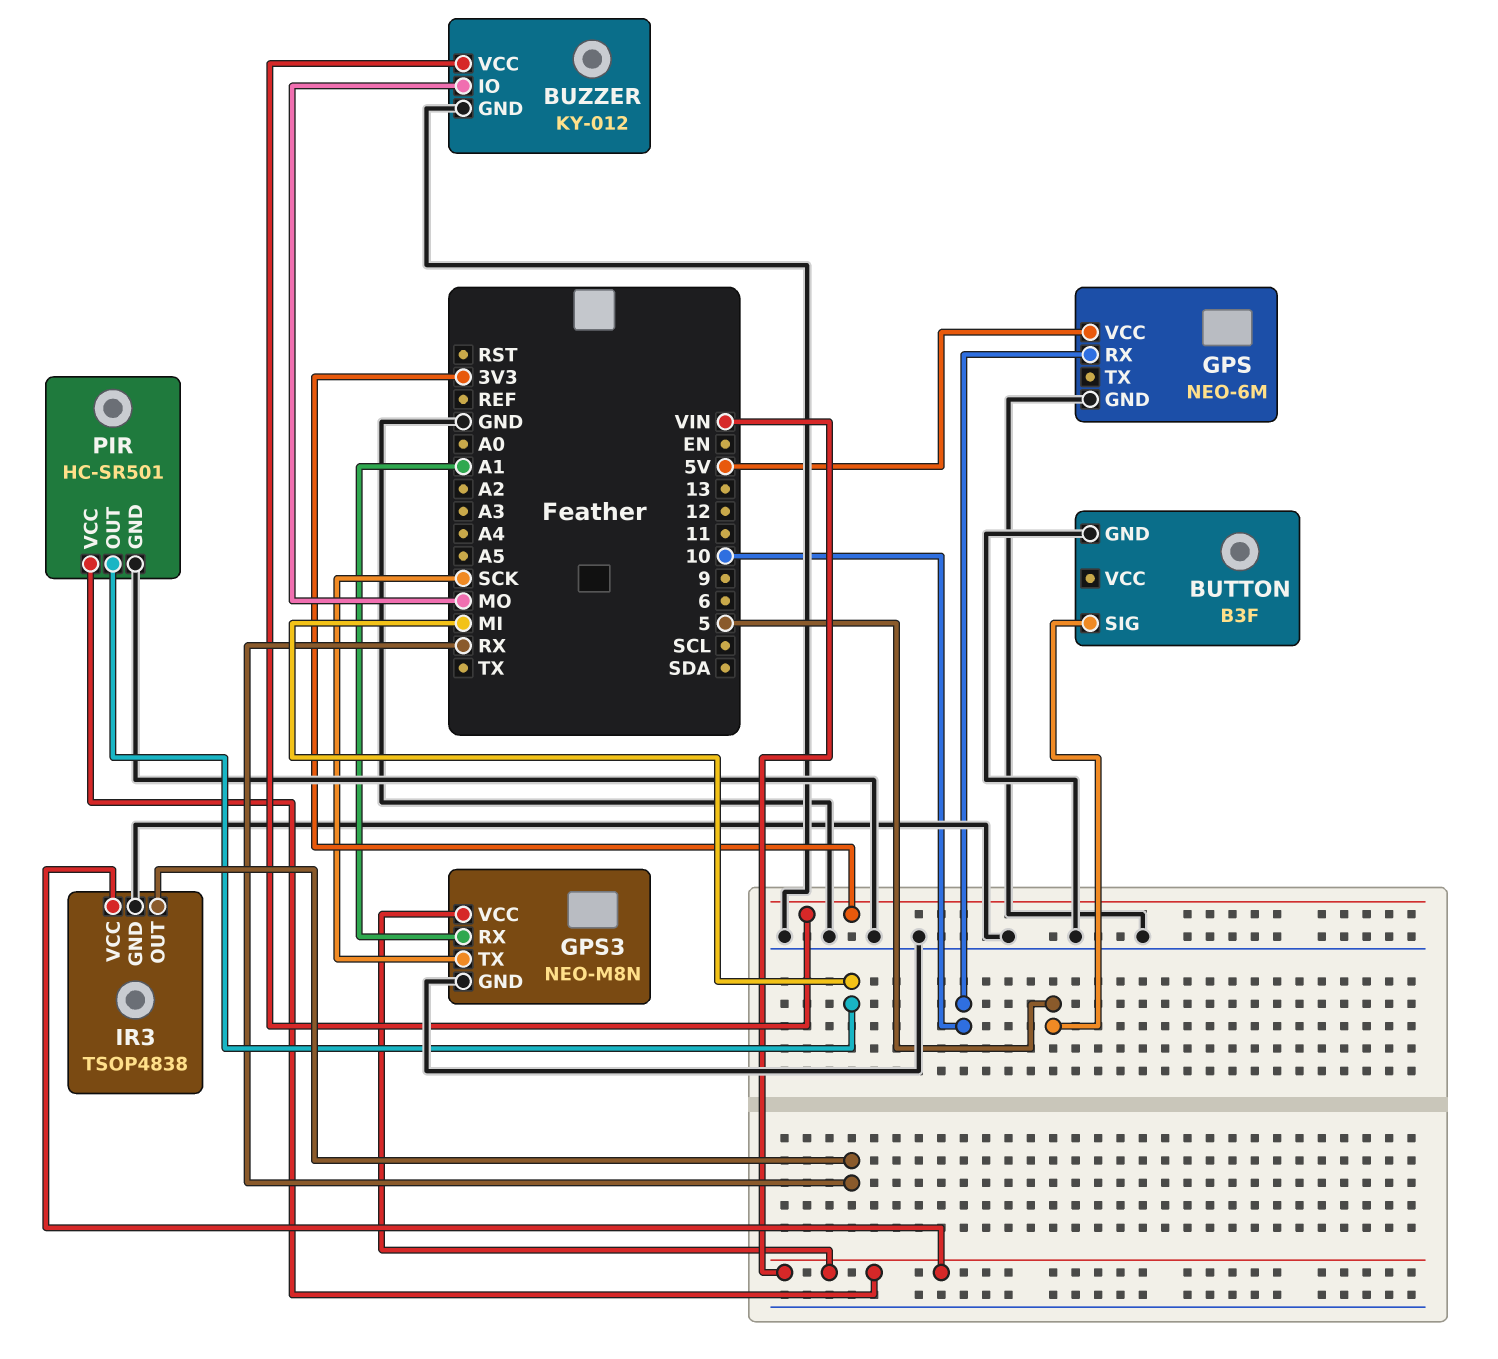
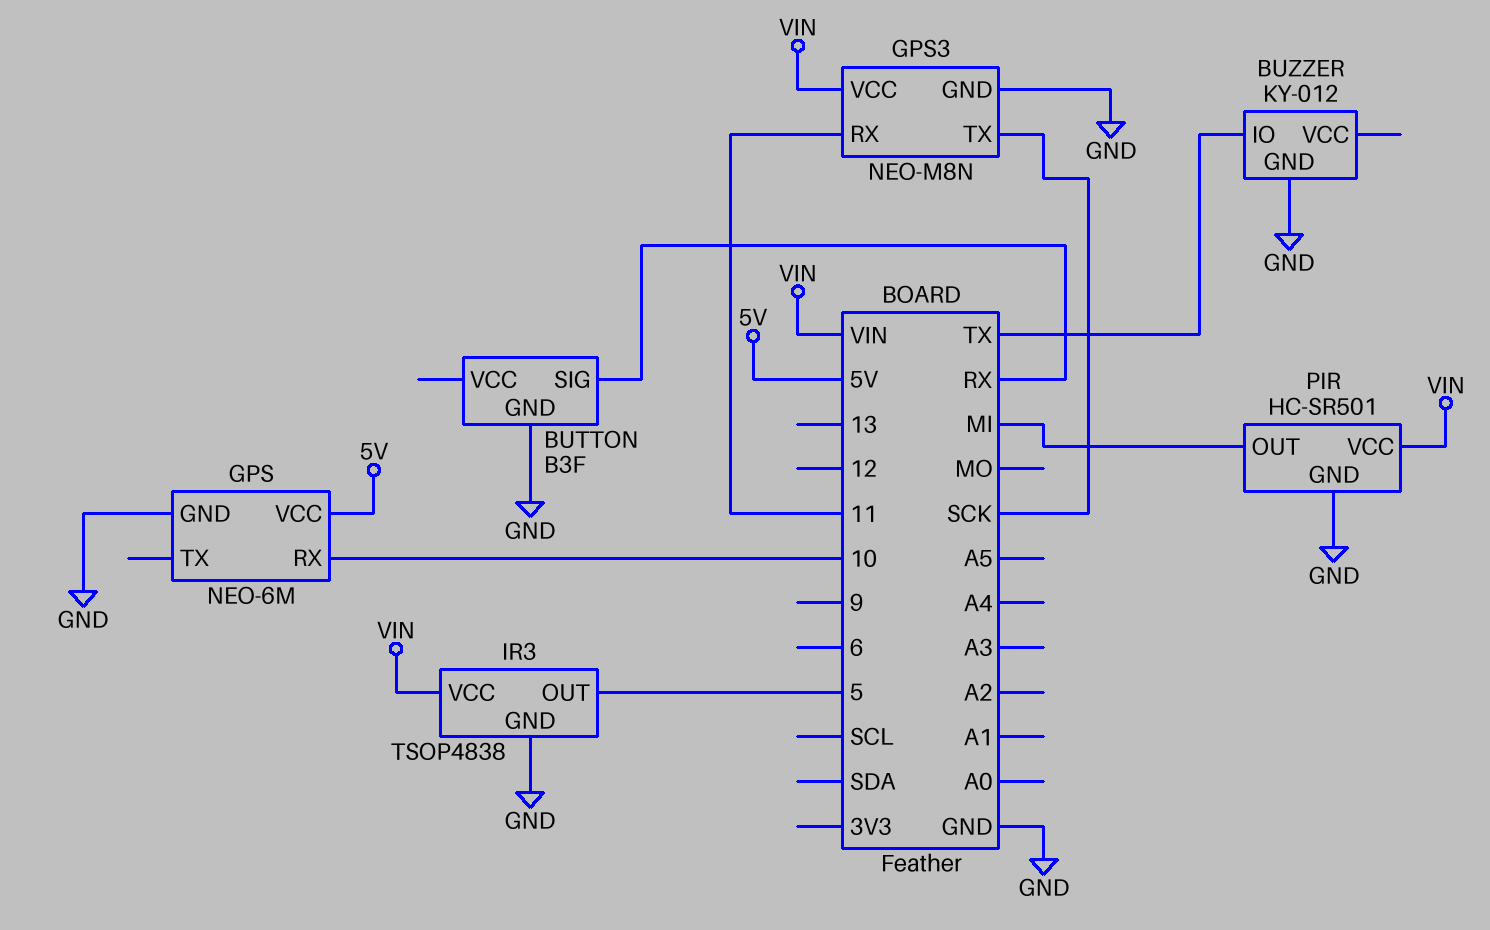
BUTTON pin SIG: 5 -> RX
BUZZER pin IO: MO -> TX
BUZZER pin VCC: 3V3 -> none
GPS3 pin RX: A1 -> 11
IR3 pin OUT: RX -> 5

